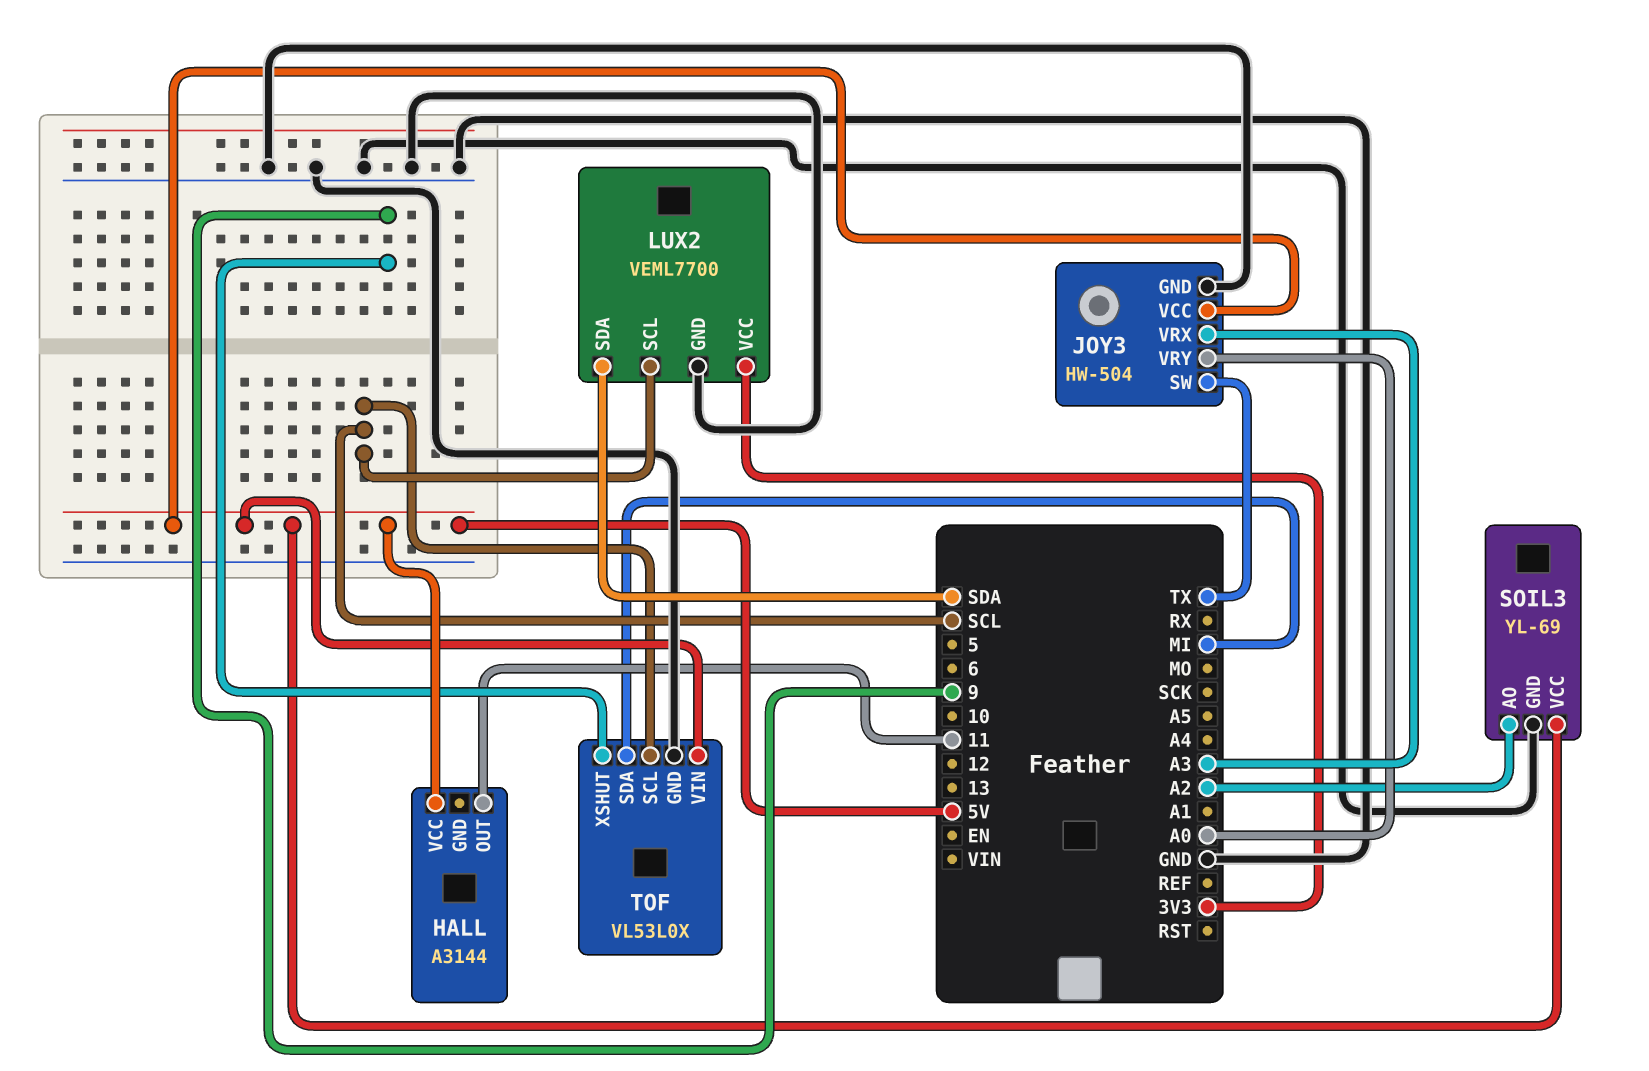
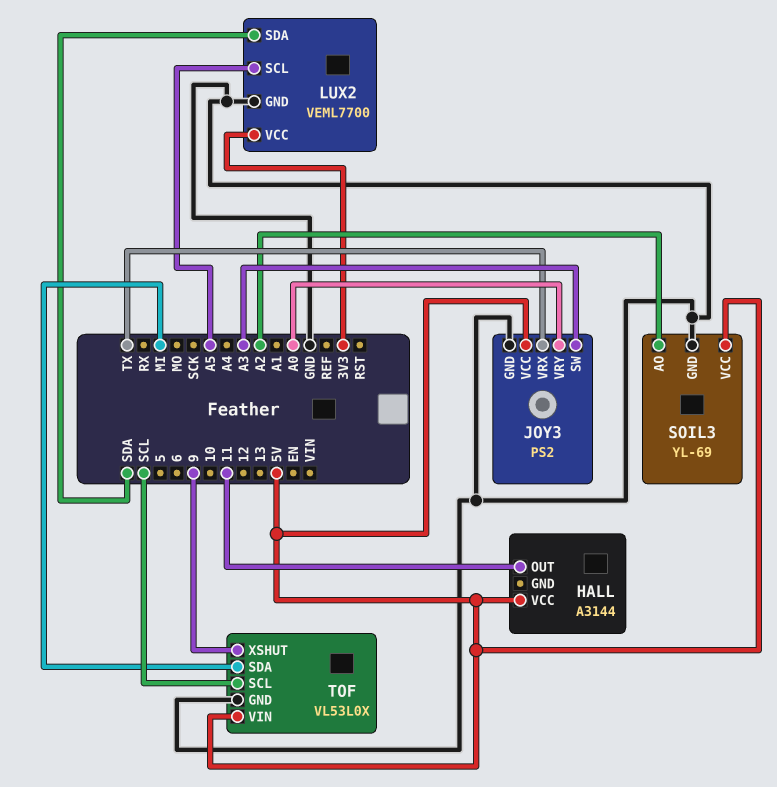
JOY3: HW-504 -> PS2
JOY3 pin SW: TX -> A3
JOY3 pin VRX: A3 -> TX
LUX2 pin SCL: SCL -> A5

